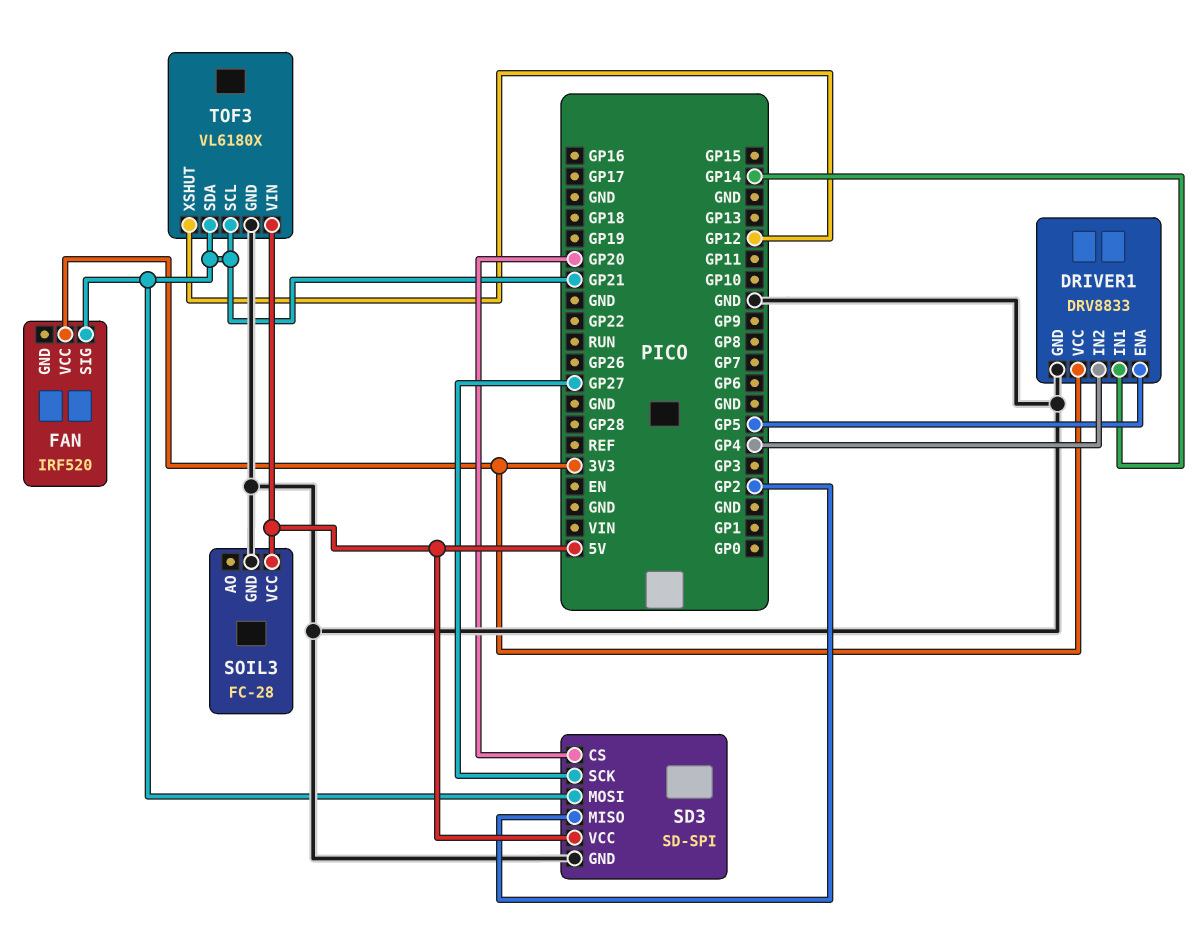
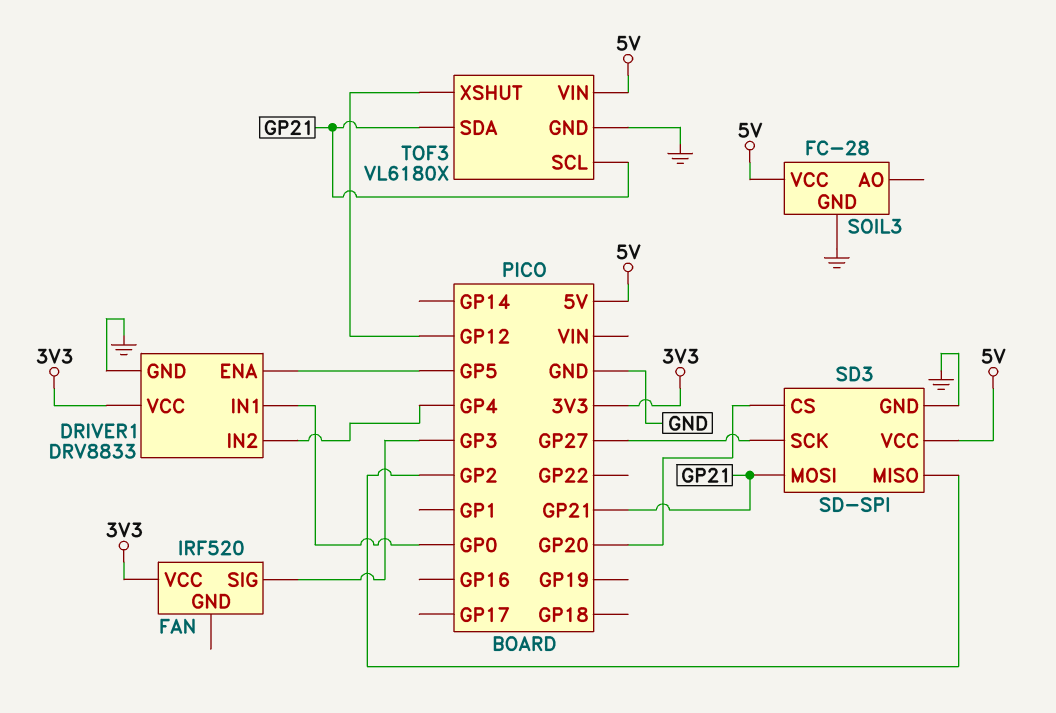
DRIVER1 pin IN1: GP14 -> GP0
FAN pin SIG: GP21 -> GP3

